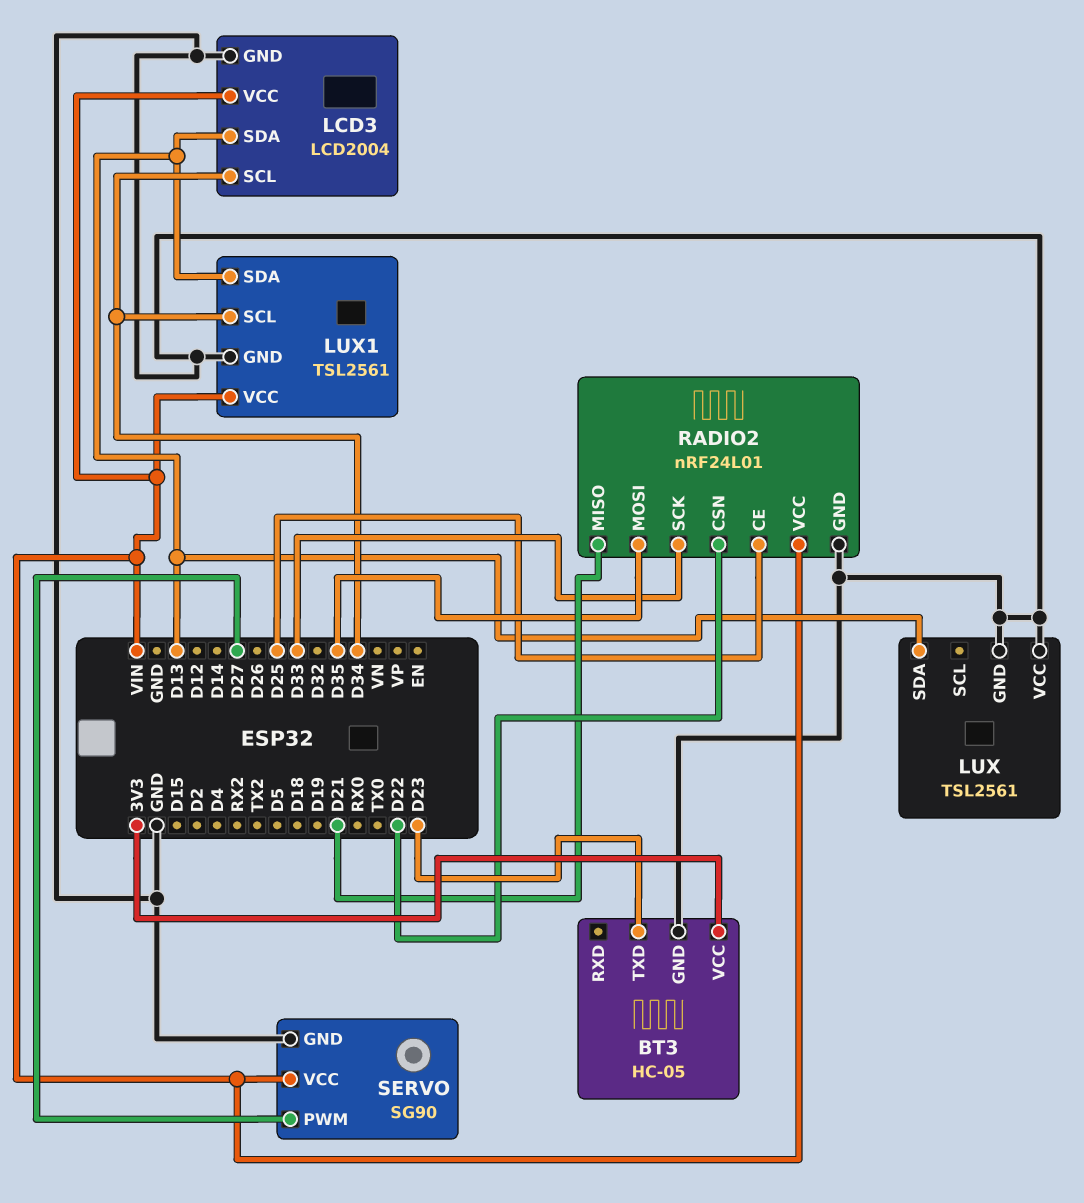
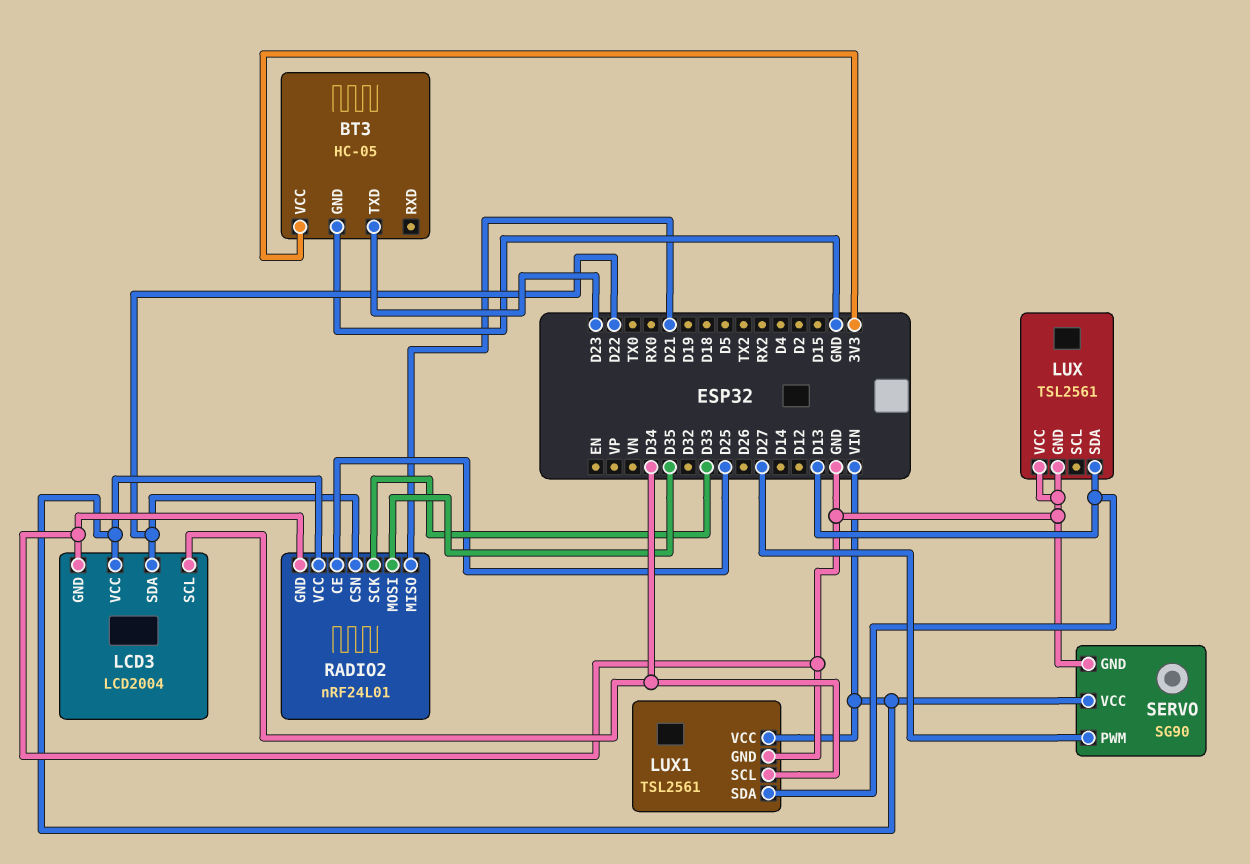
LCD3 pin SDA: D13 -> D22

